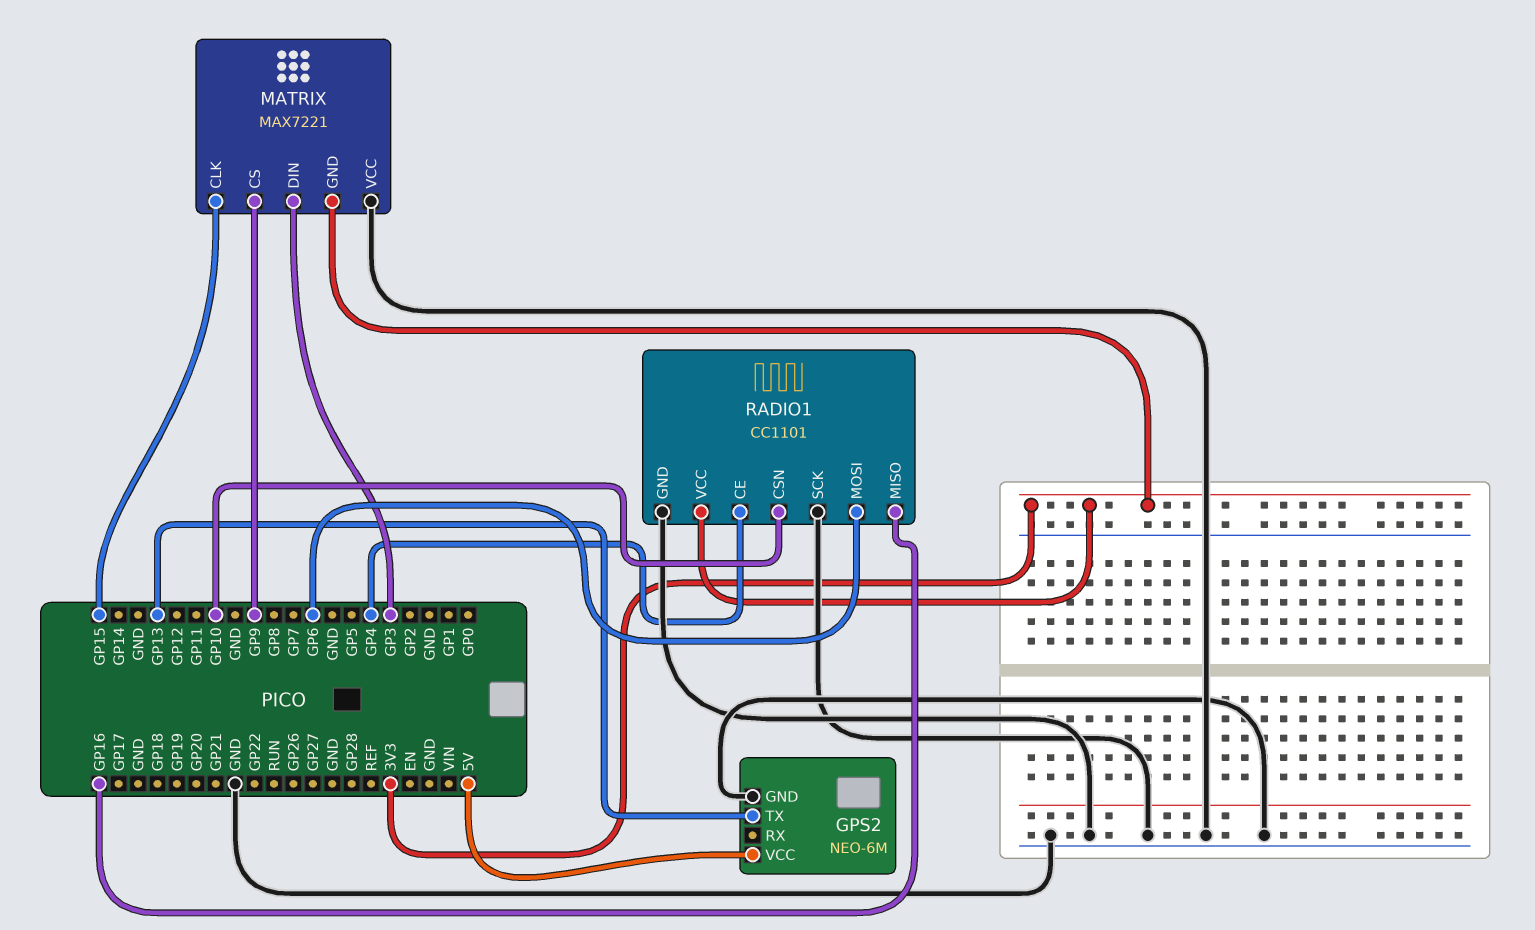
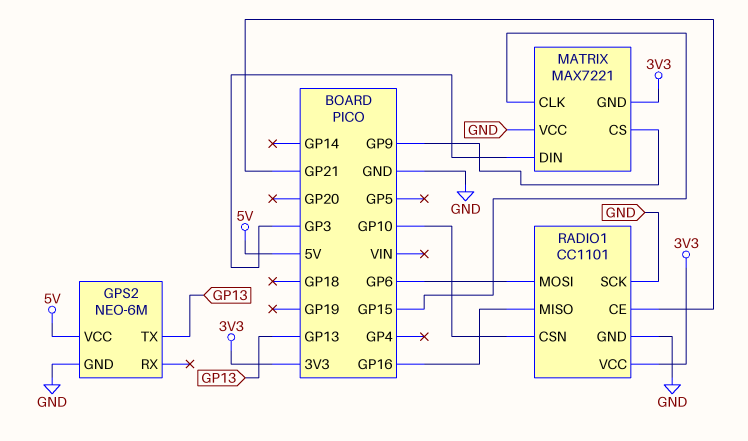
RADIO1 pin CE: GP4 -> GP21

